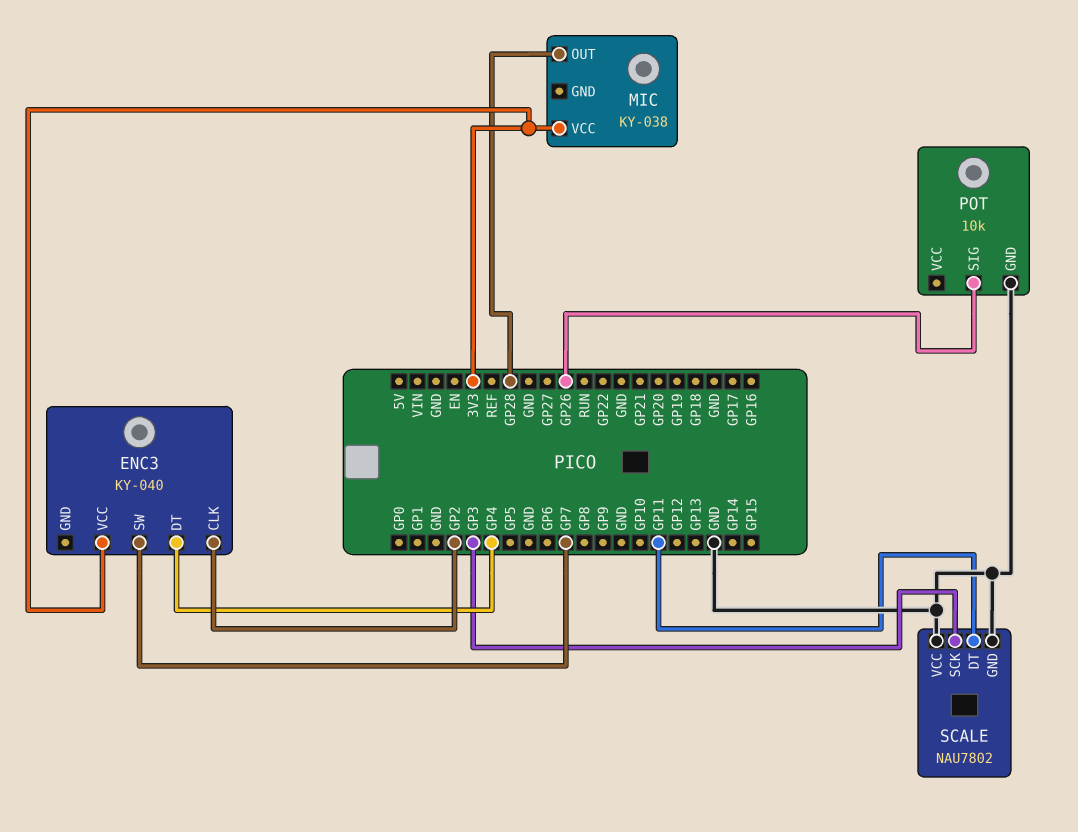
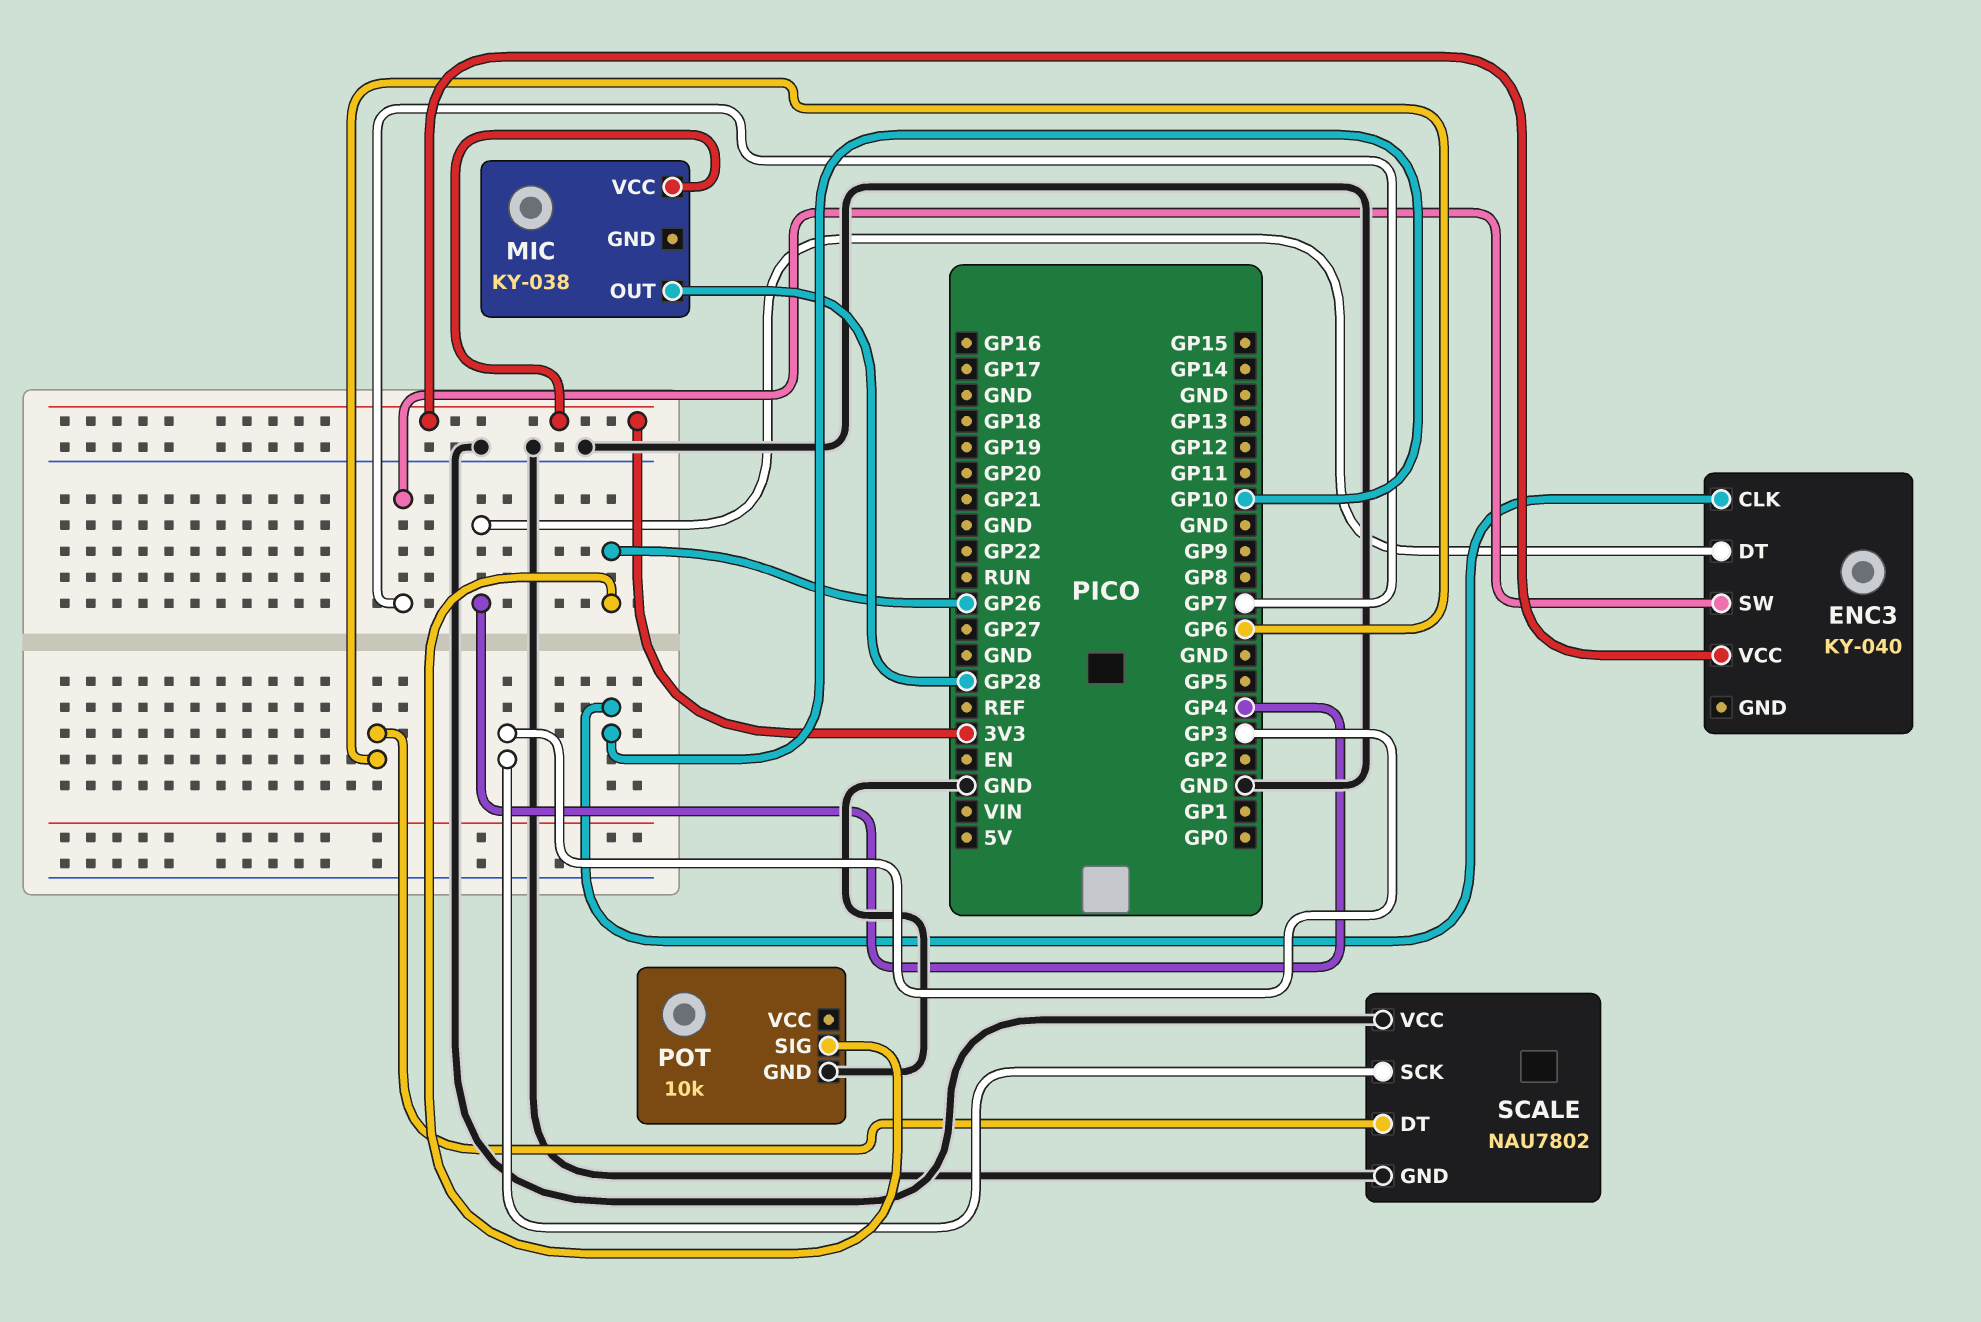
ENC3 pin CLK: GP2 -> GP10
SCALE pin DT: GP11 -> GP6

